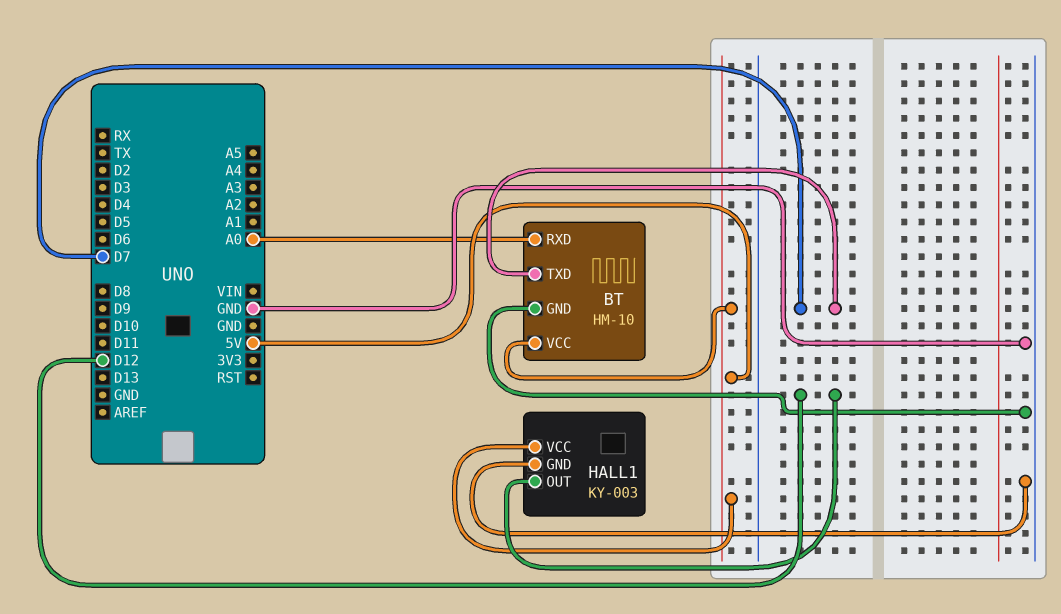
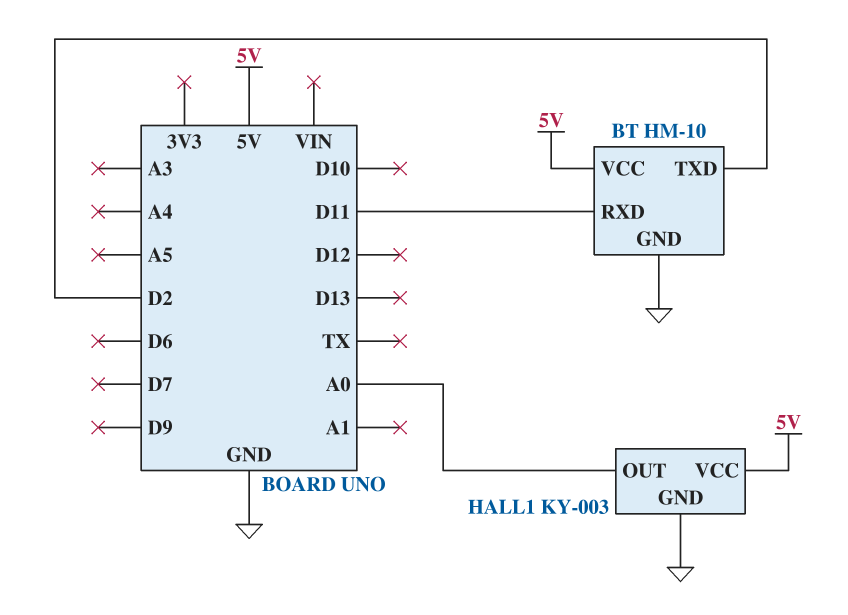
BT pin RXD: A0 -> D11
BT pin TXD: D7 -> D2
HALL1 pin OUT: D12 -> A0

